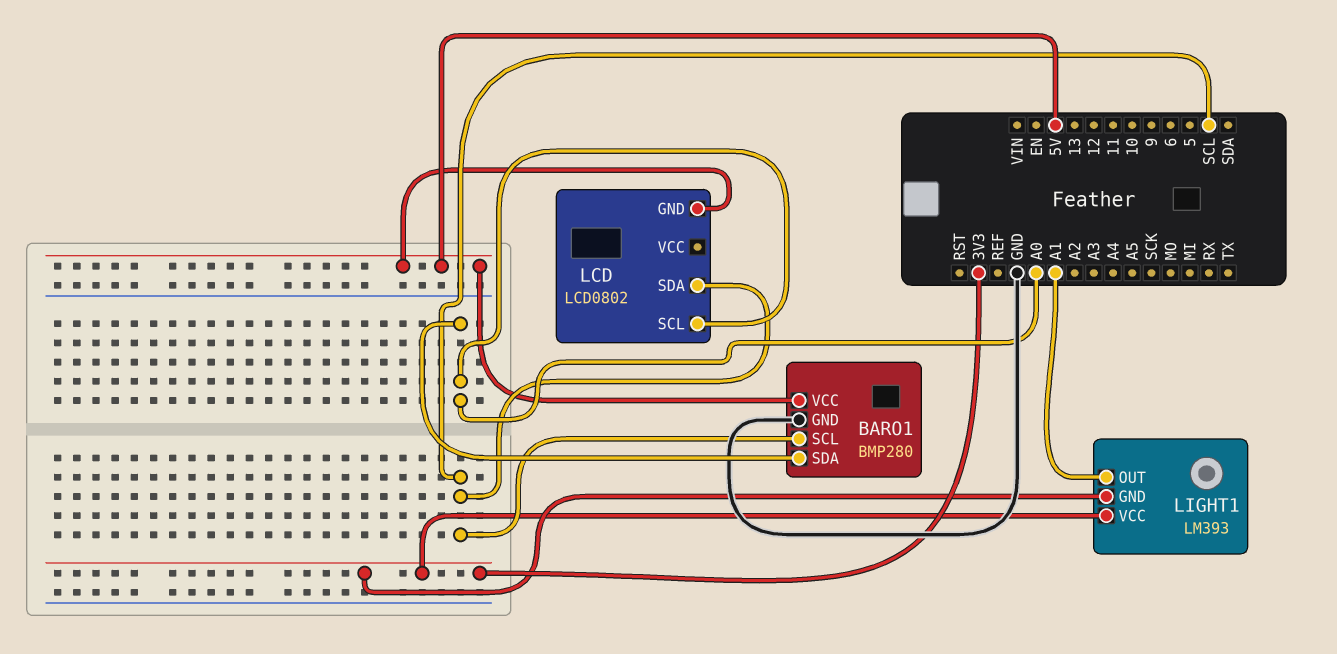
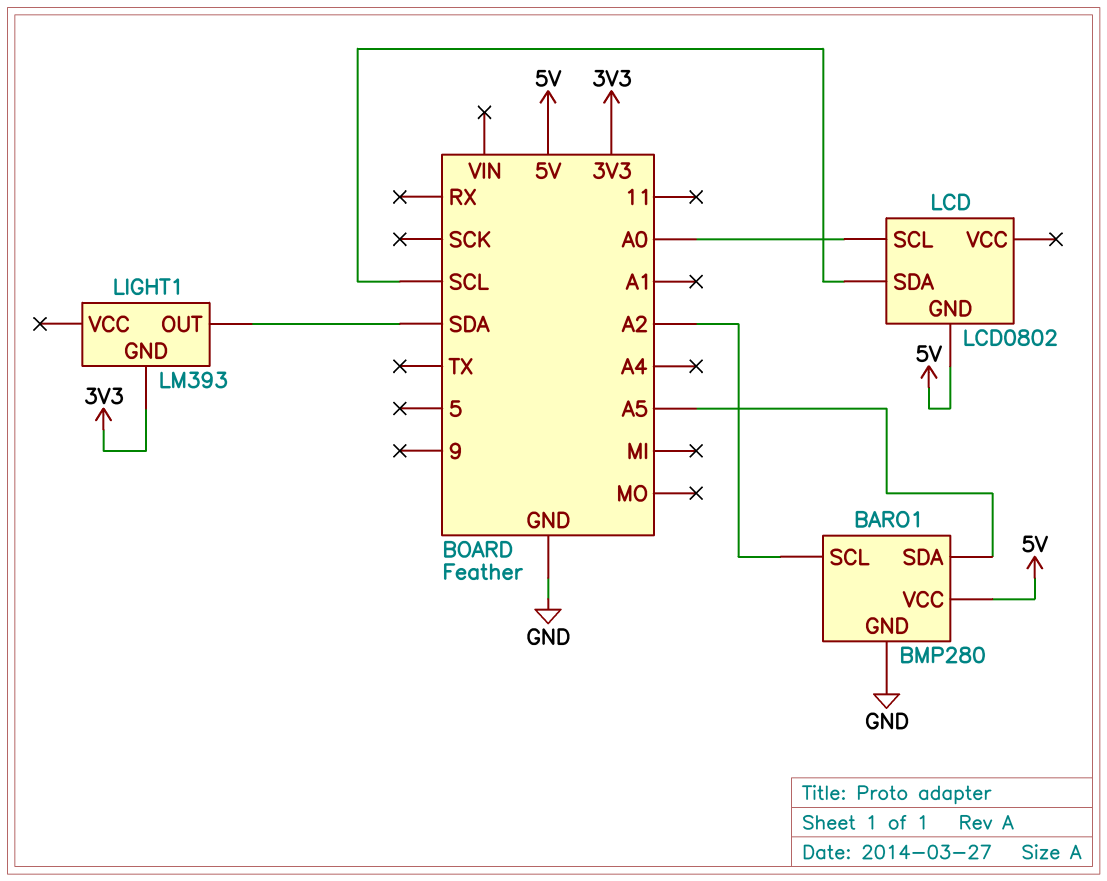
BARO1 pin SCL: SCL -> A2
BARO1 pin SDA: A0 -> A5
LIGHT1 pin OUT: A1 -> SDA
LIGHT1 pin VCC: 3V3 -> none

